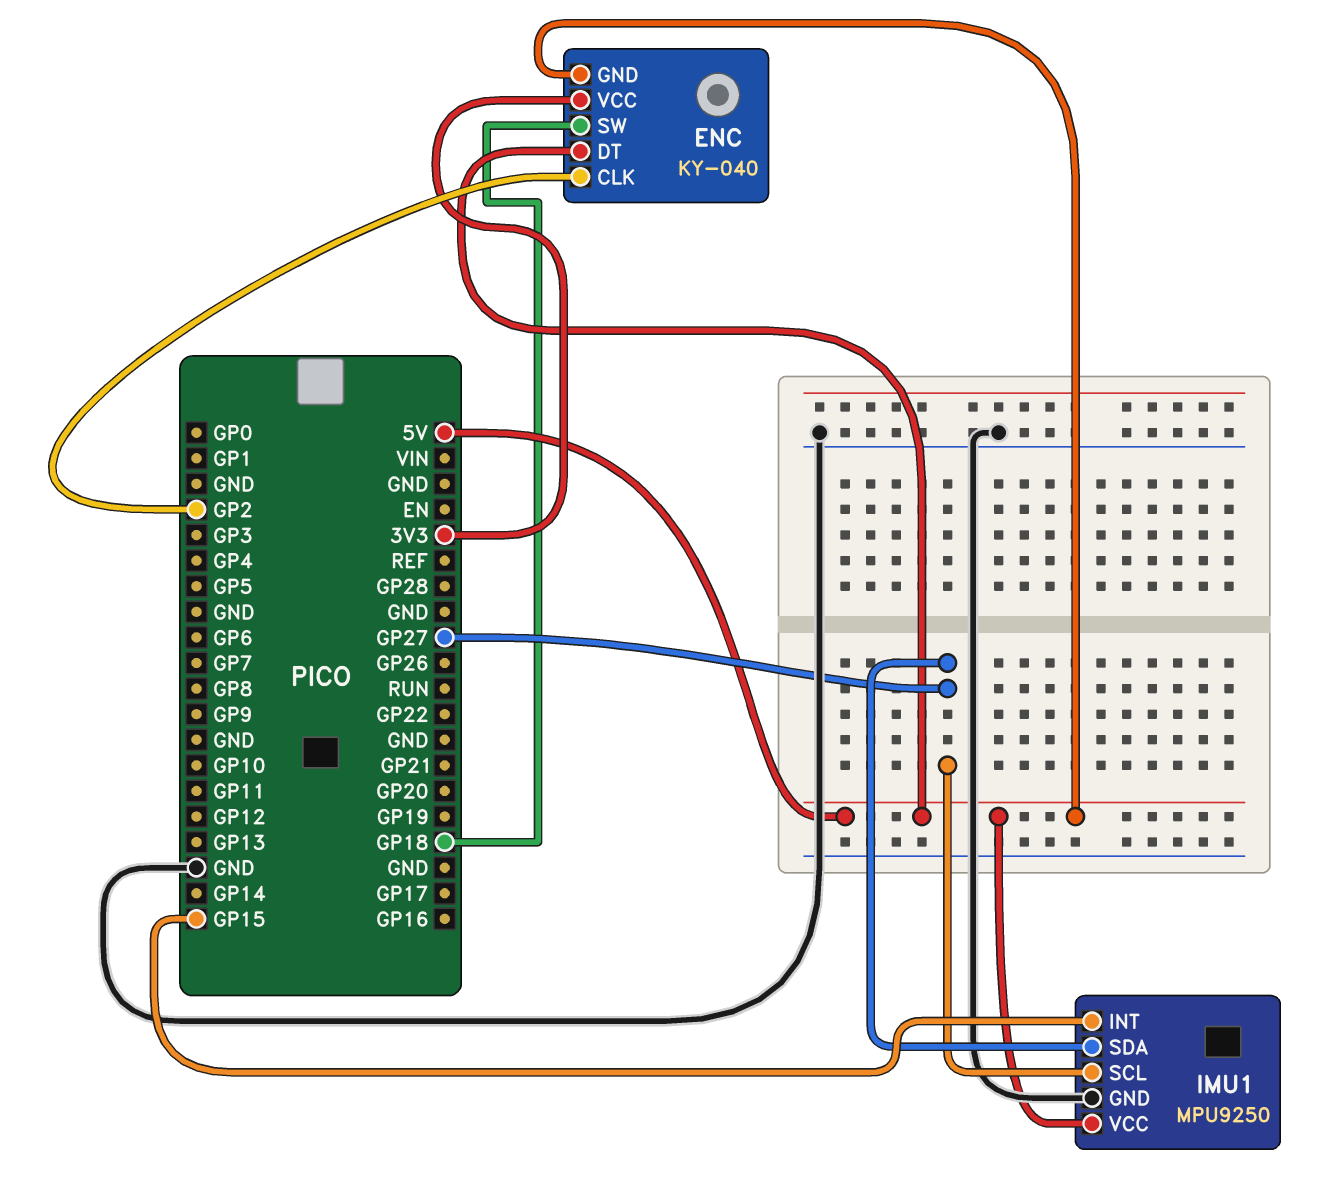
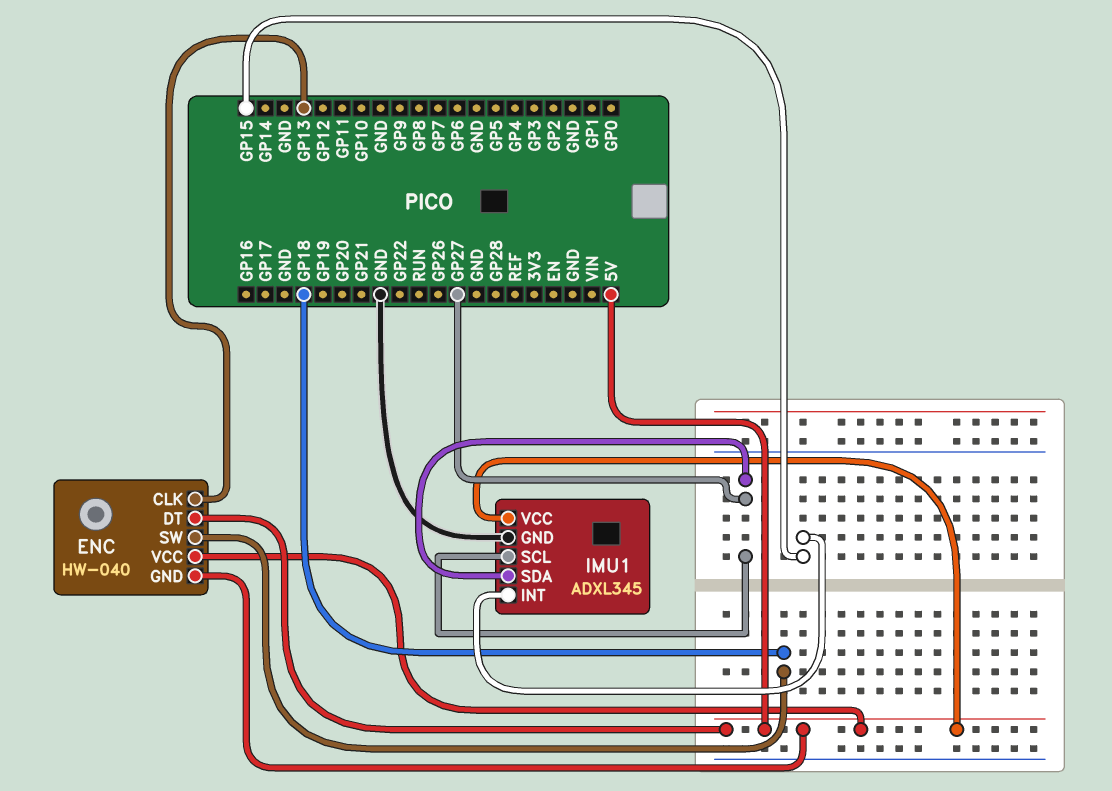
ENC: KY-040 -> HW-040
ENC pin CLK: GP2 -> GP13
ENC pin VCC: 3V3 -> 5V
IMU1: MPU9250 -> ADXL345

